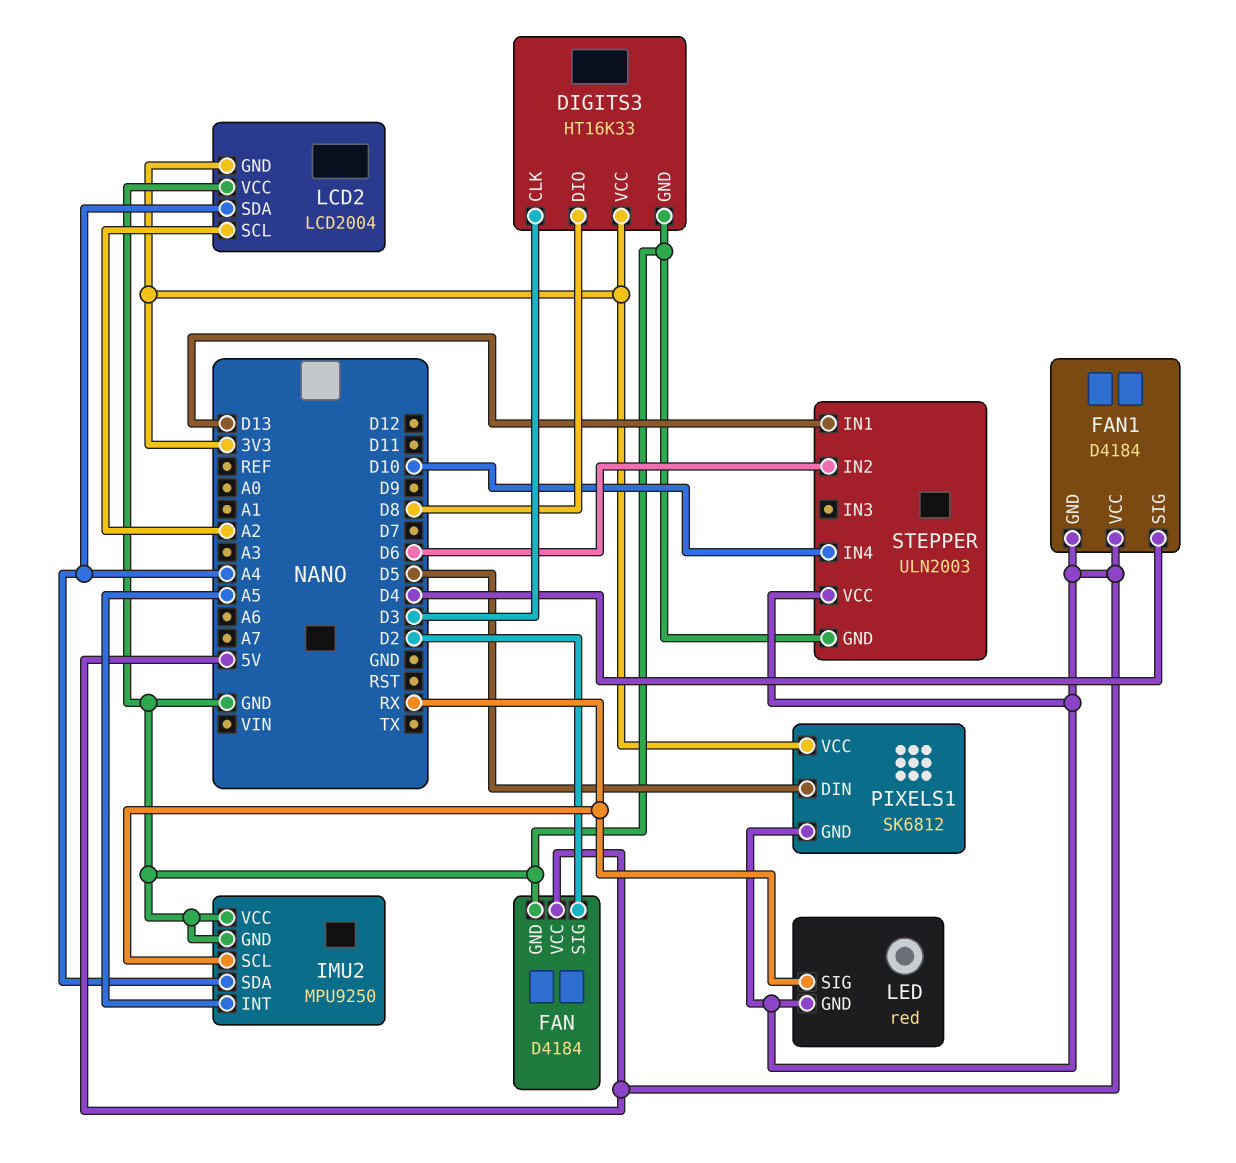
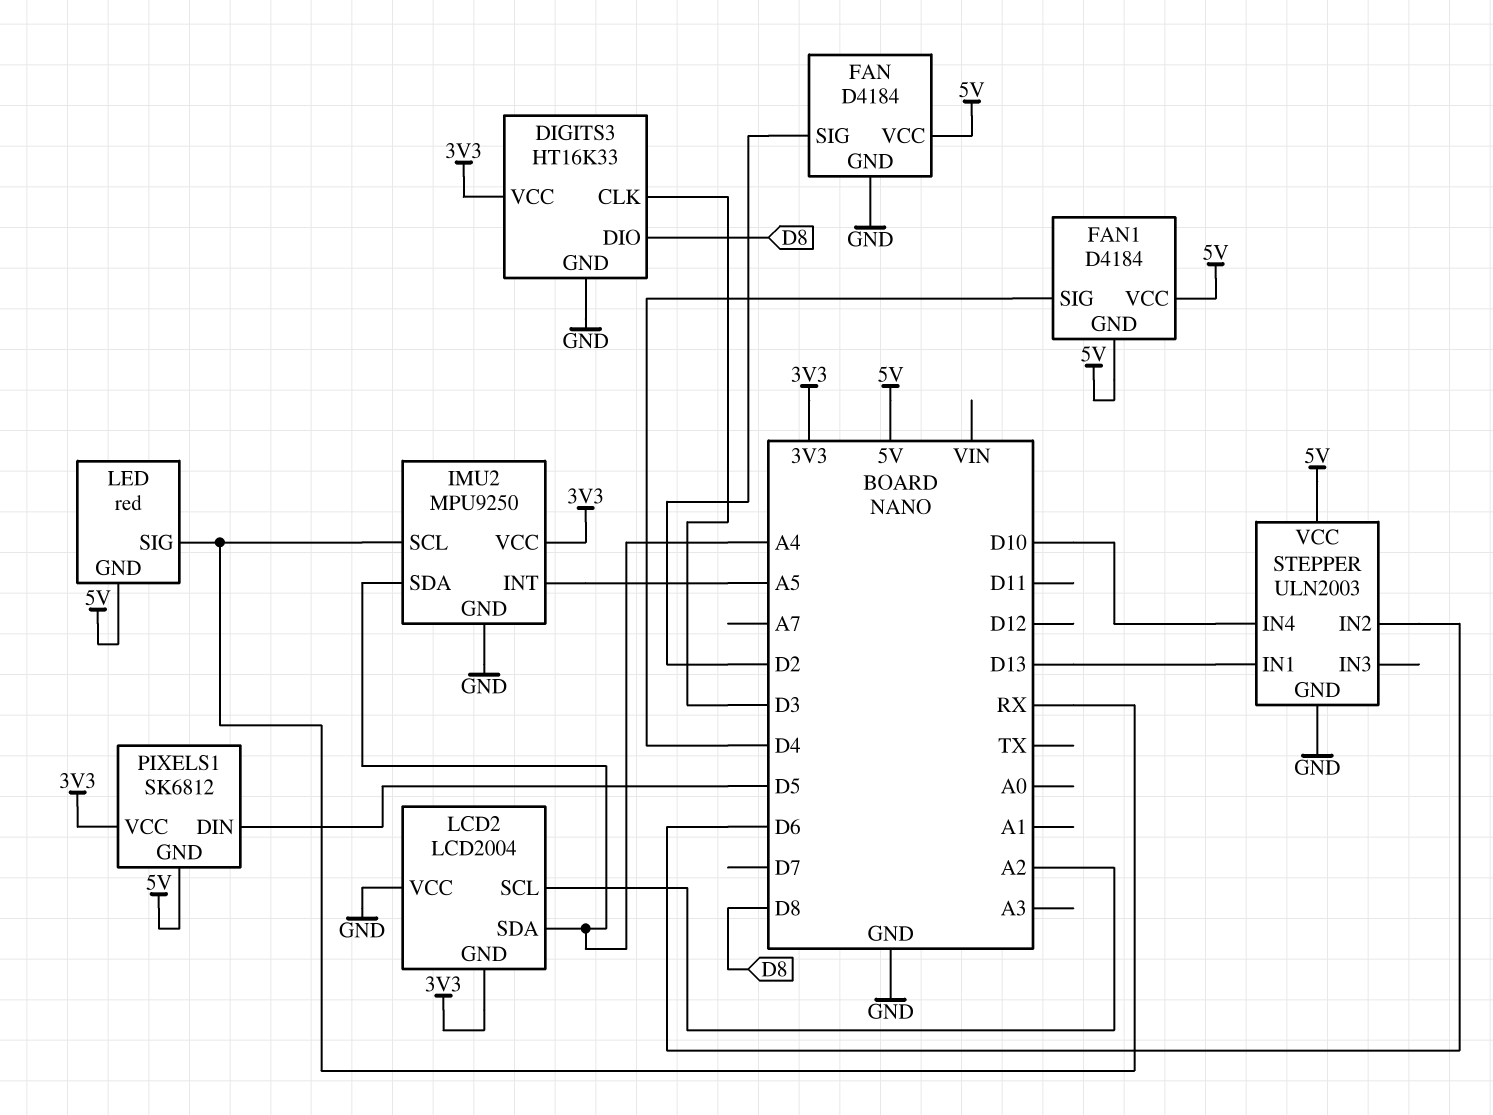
IMU2 pin VCC: GND -> 3V3

